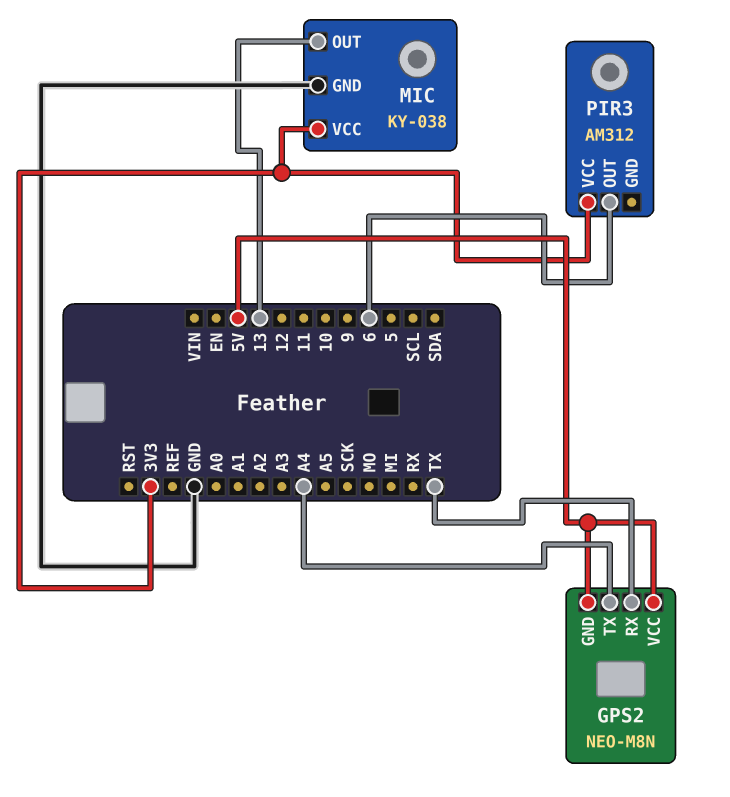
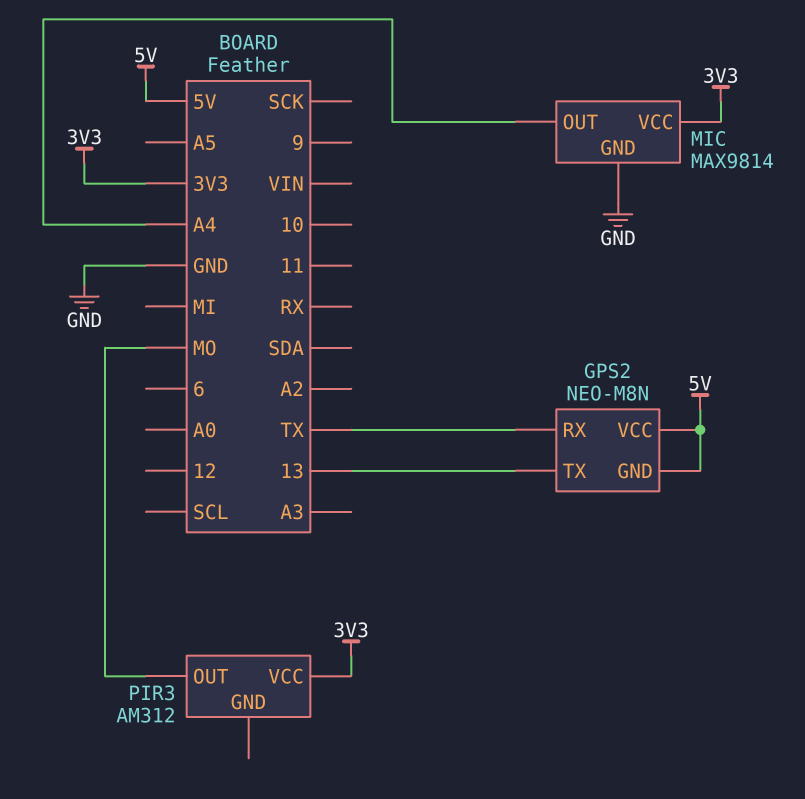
GPS2 pin TX: A4 -> 13
MIC: KY-038 -> MAX9814
MIC pin OUT: 13 -> A4
PIR3 pin OUT: 6 -> MO

